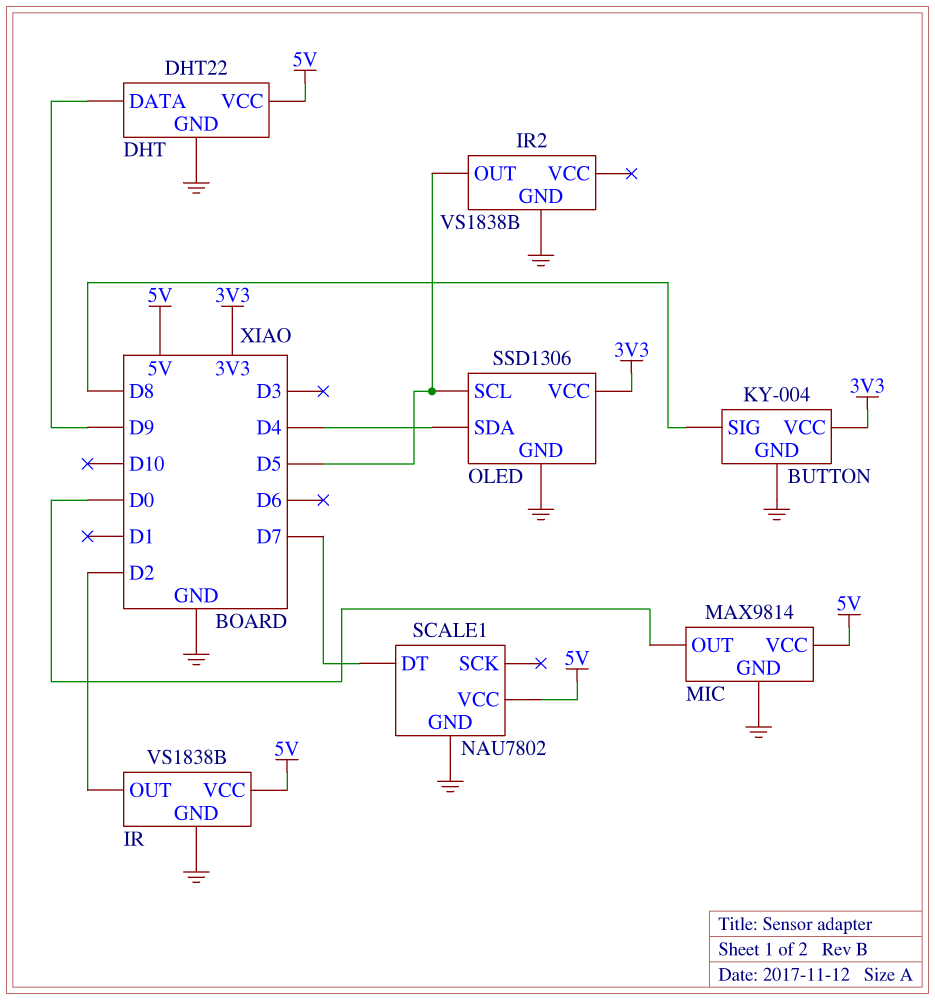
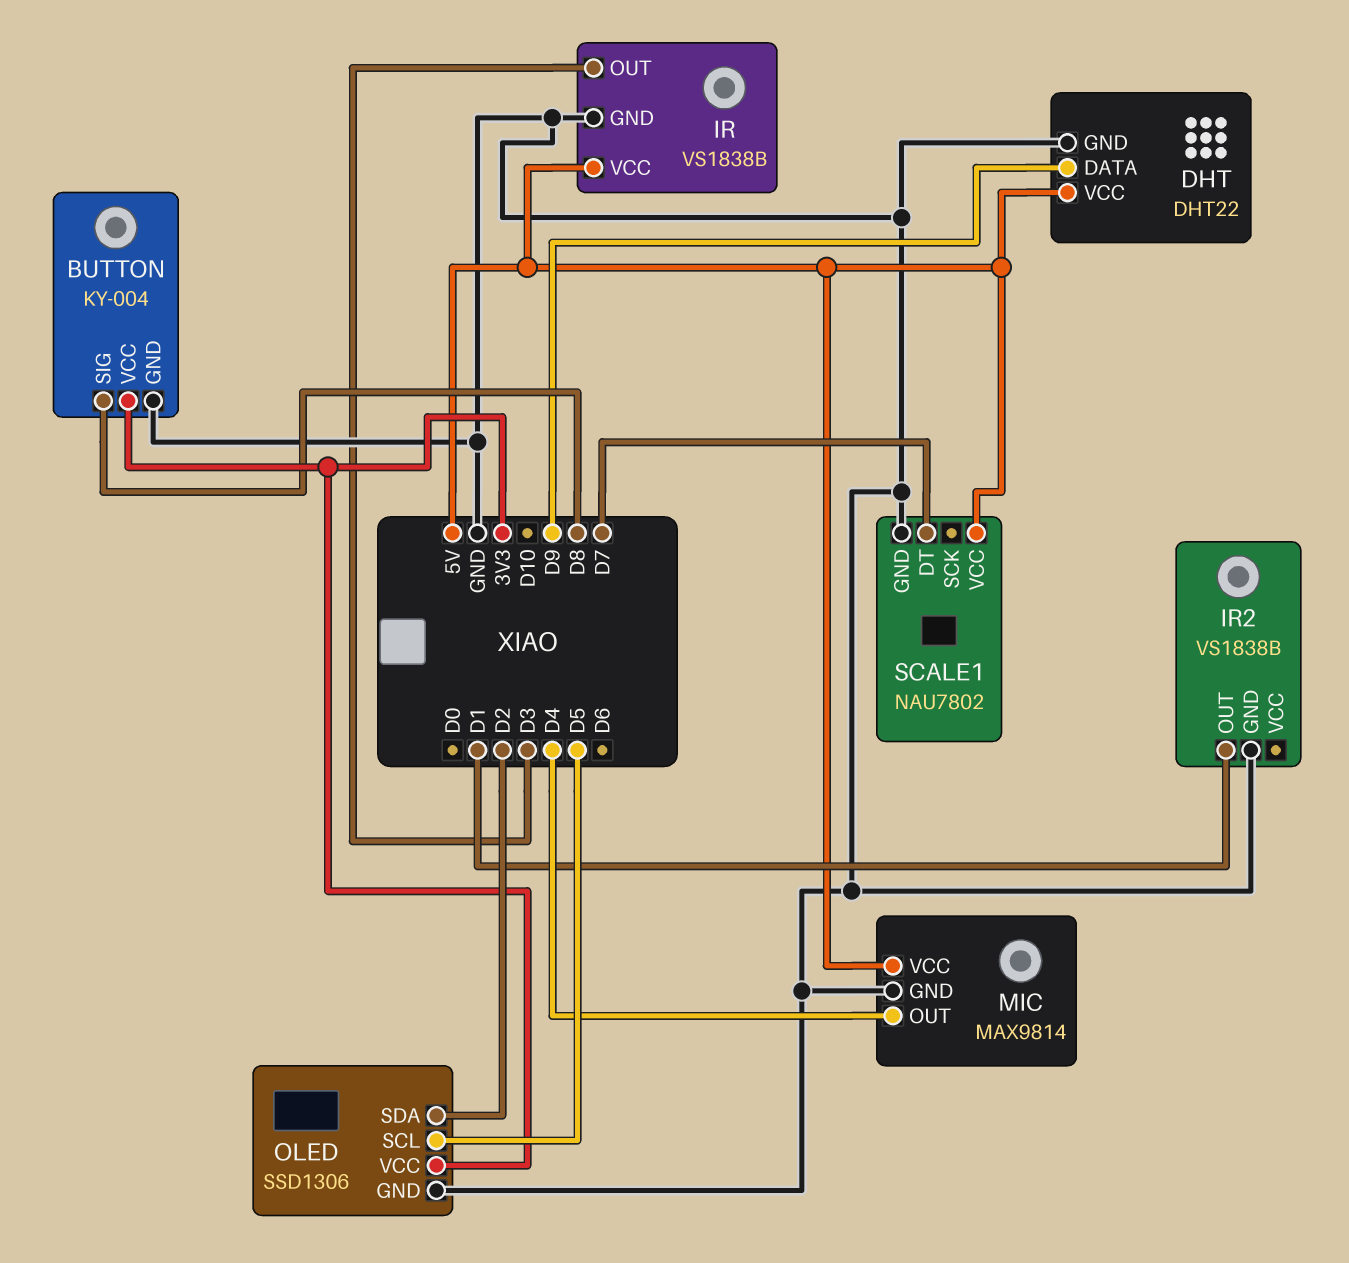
IR pin OUT: D2 -> D3
IR2 pin OUT: D5 -> D1
MIC pin OUT: D0 -> D4
OLED pin SDA: D4 -> D2

